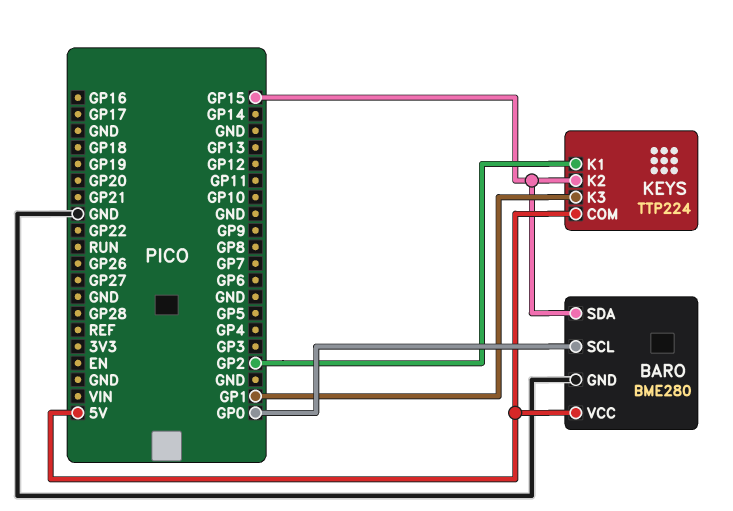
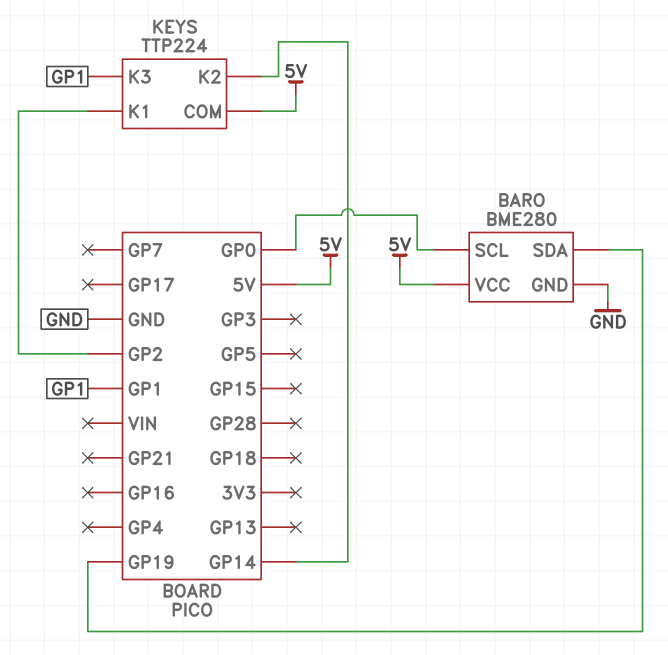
BARO pin SDA: GP15 -> GP19
KEYS pin K2: GP15 -> GP14

